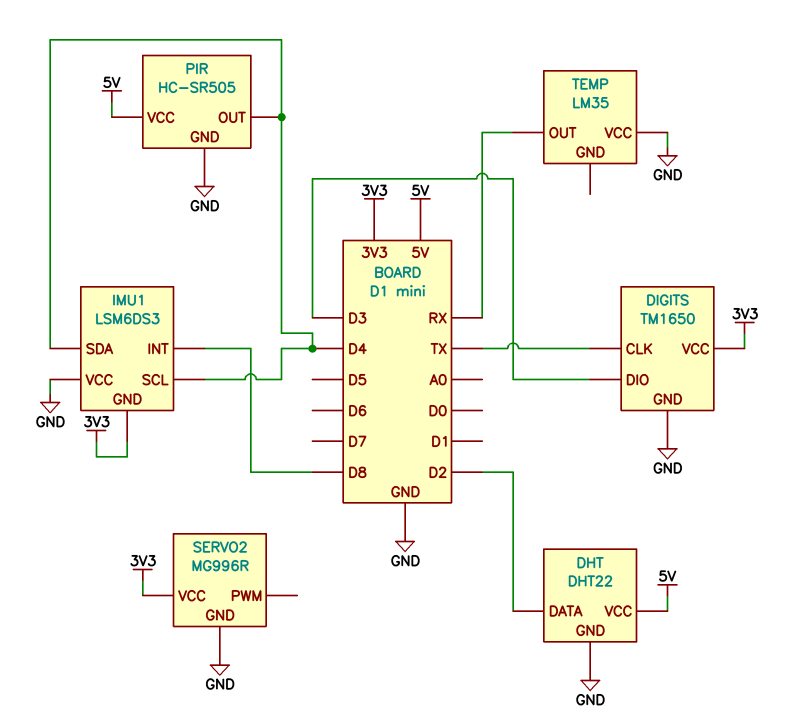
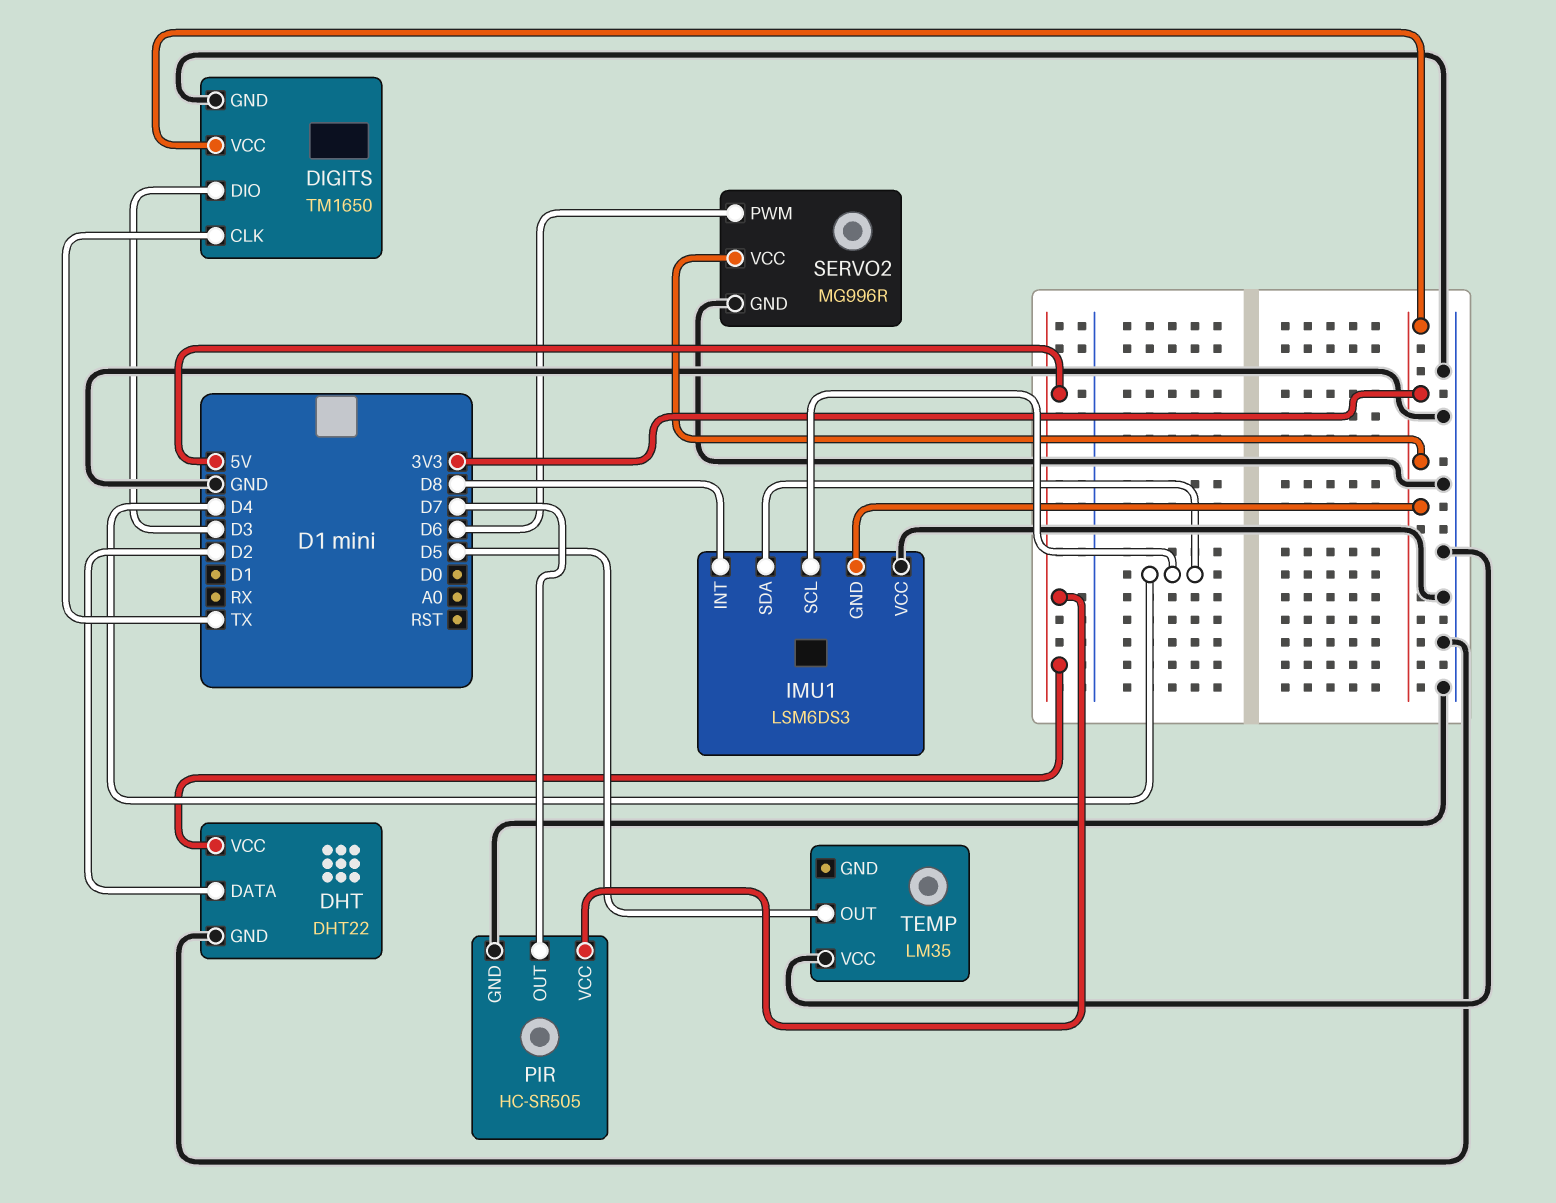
PIR pin OUT: D4 -> D7
SERVO2 pin PWM: none -> D6
TEMP pin OUT: RX -> D5

